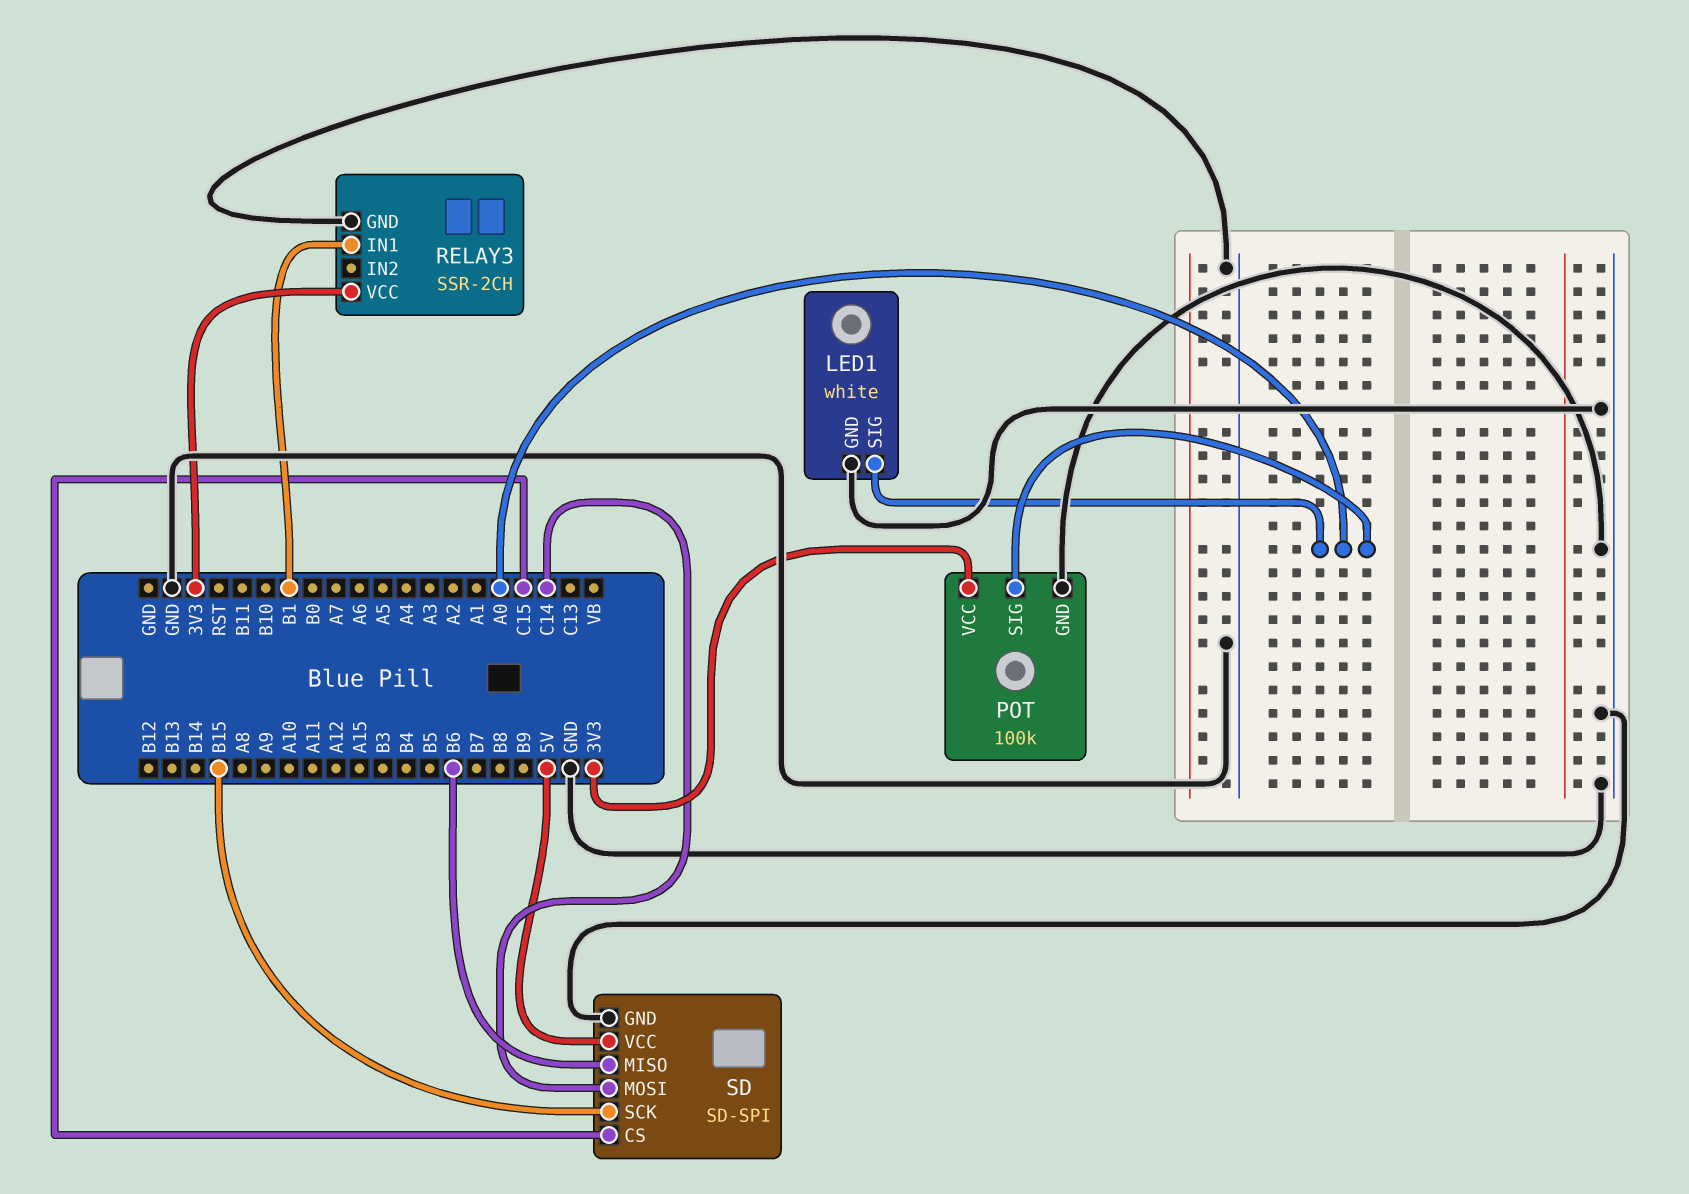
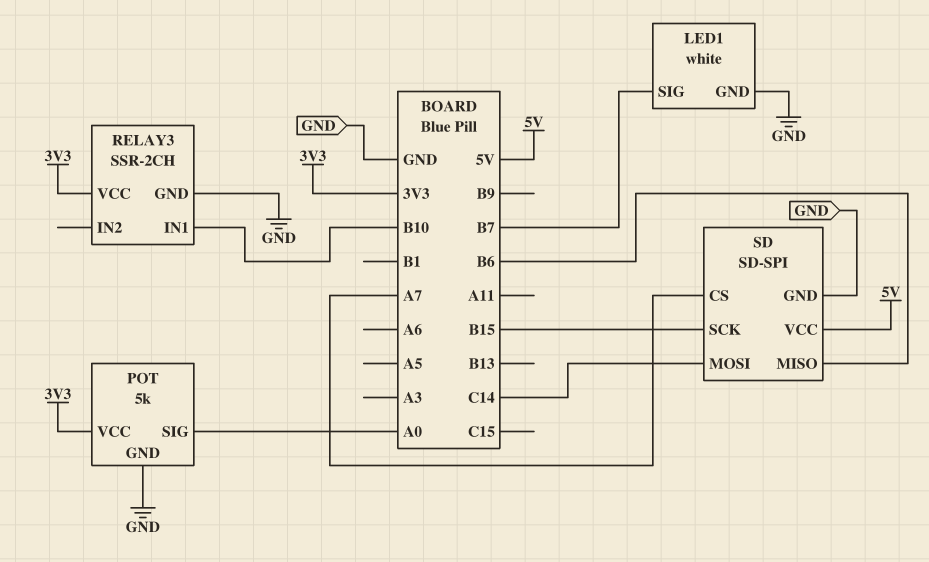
LED1 pin SIG: A0 -> B7
POT: 100k -> 5k
RELAY3 pin IN1: B1 -> B10
SD pin CS: C15 -> A7

